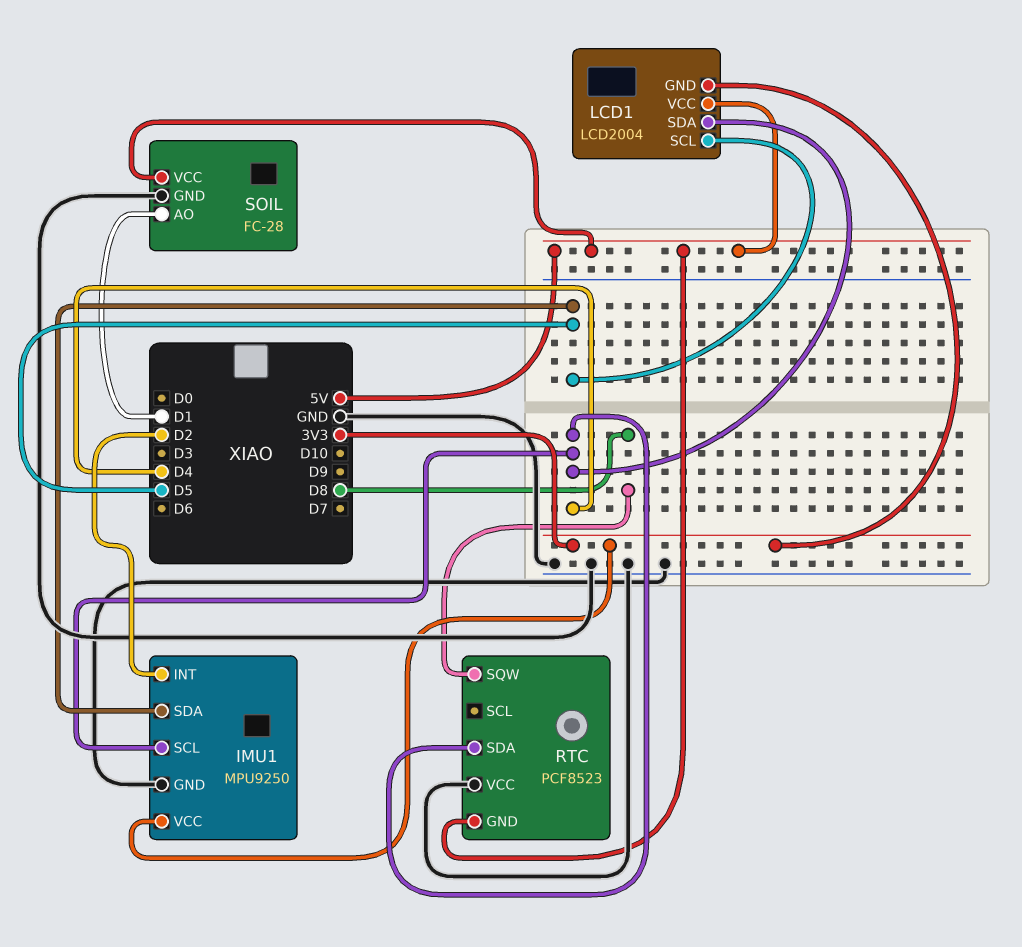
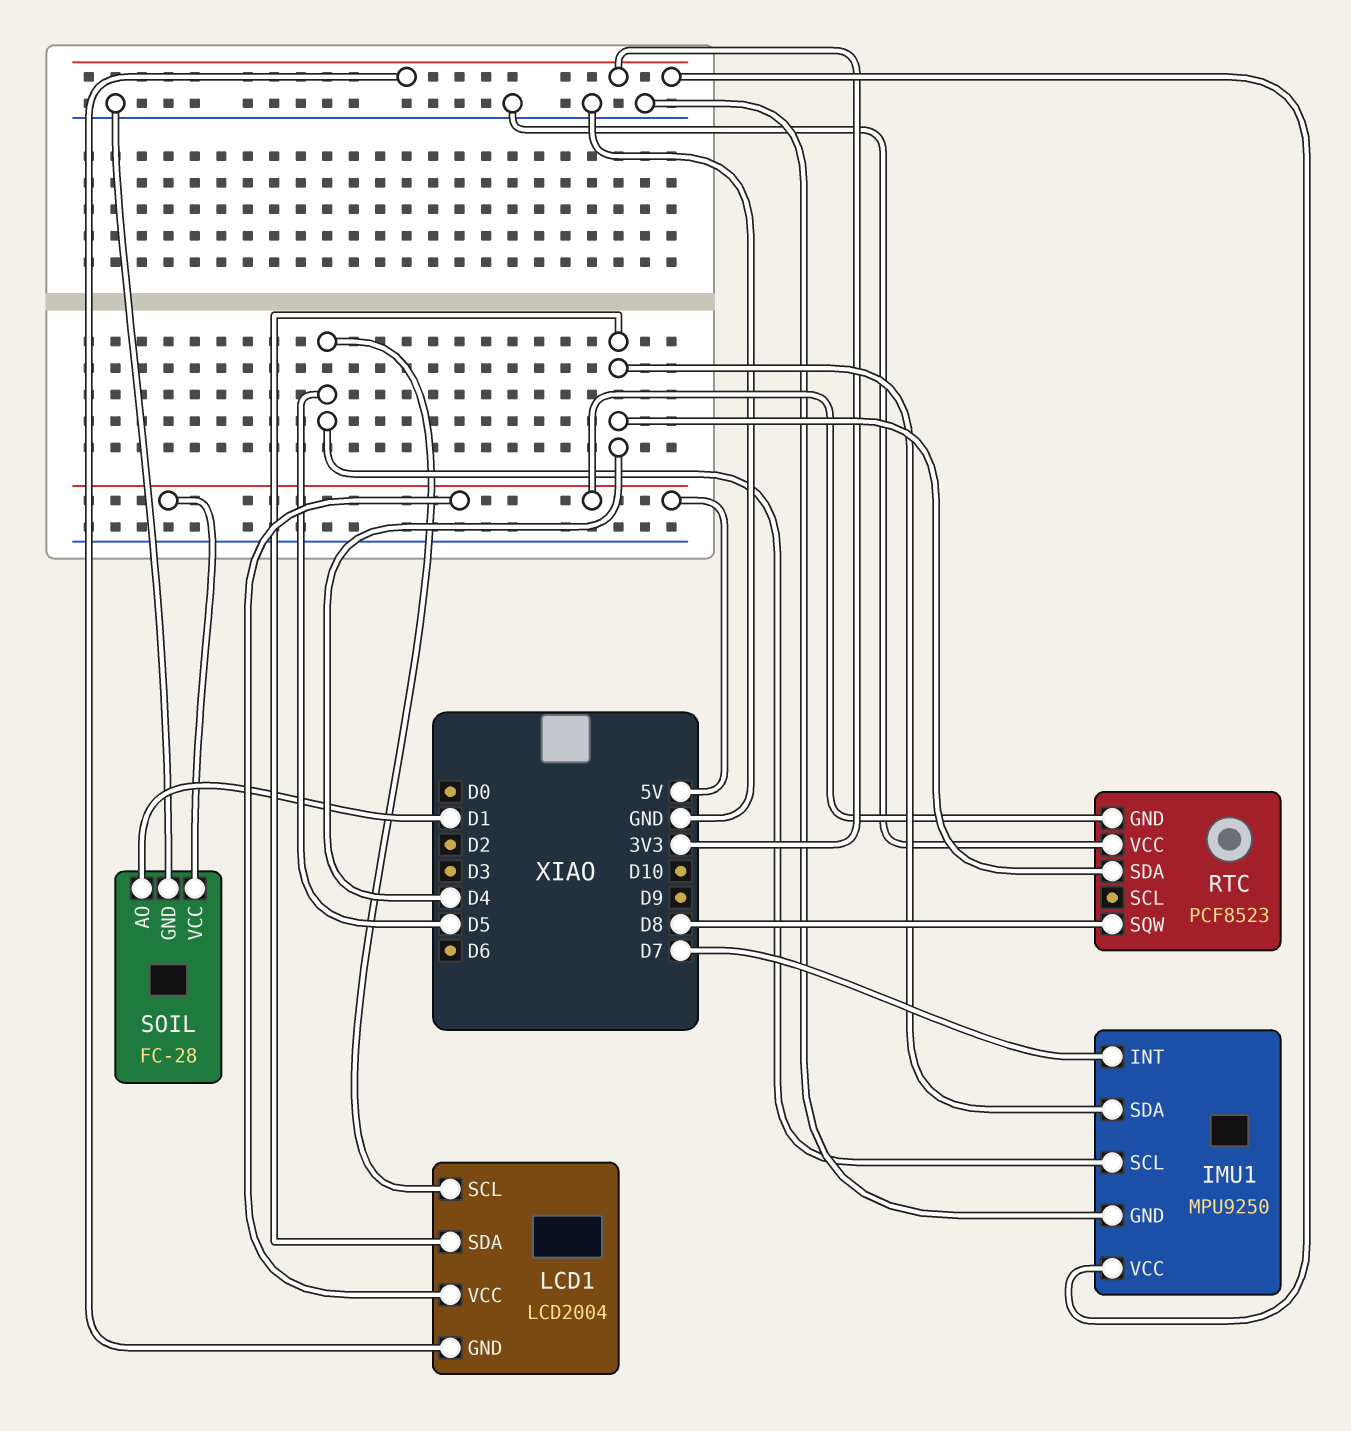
IMU1 pin INT: D2 -> D7
IMU1 pin SCL: D4 -> D5
IMU1 pin SDA: D5 -> D4

